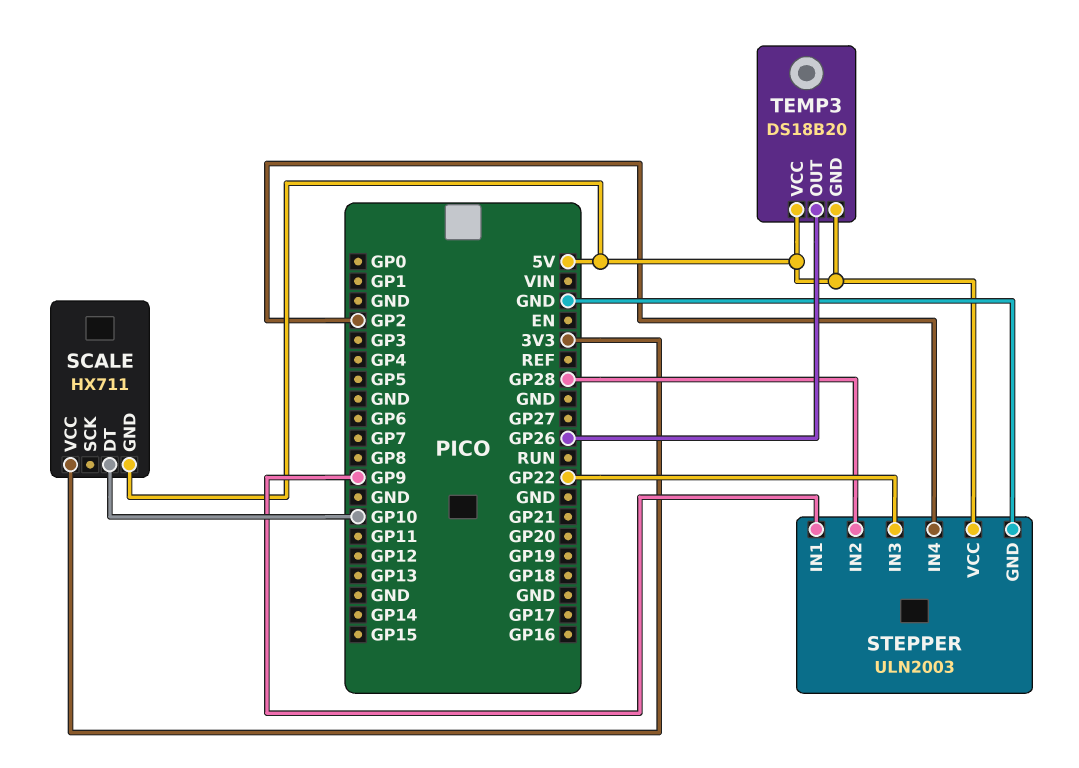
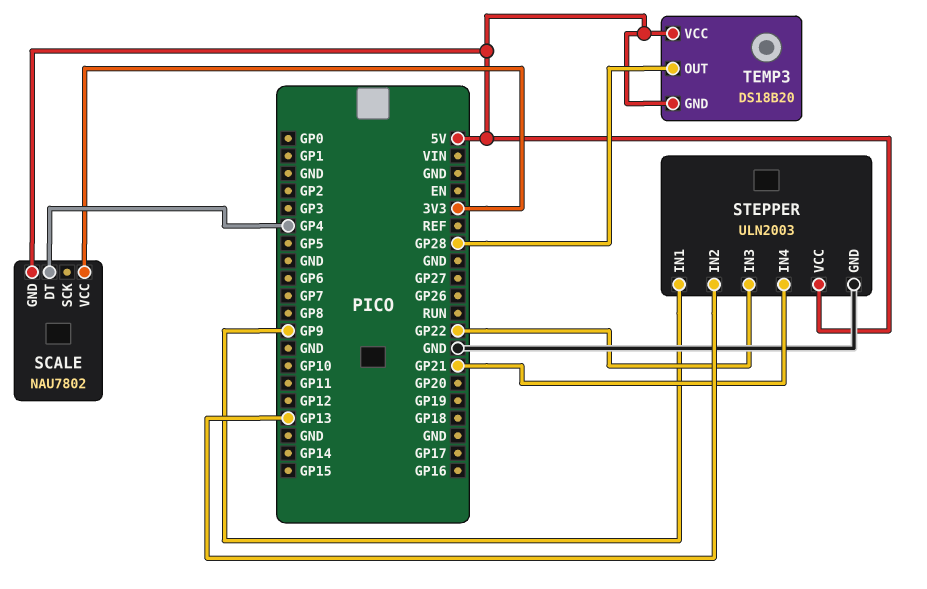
SCALE: HX711 -> NAU7802
SCALE pin DT: GP10 -> GP4
STEPPER pin IN2: GP28 -> GP13
STEPPER pin IN4: GP2 -> GP21
TEMP3 pin OUT: GP26 -> GP28

